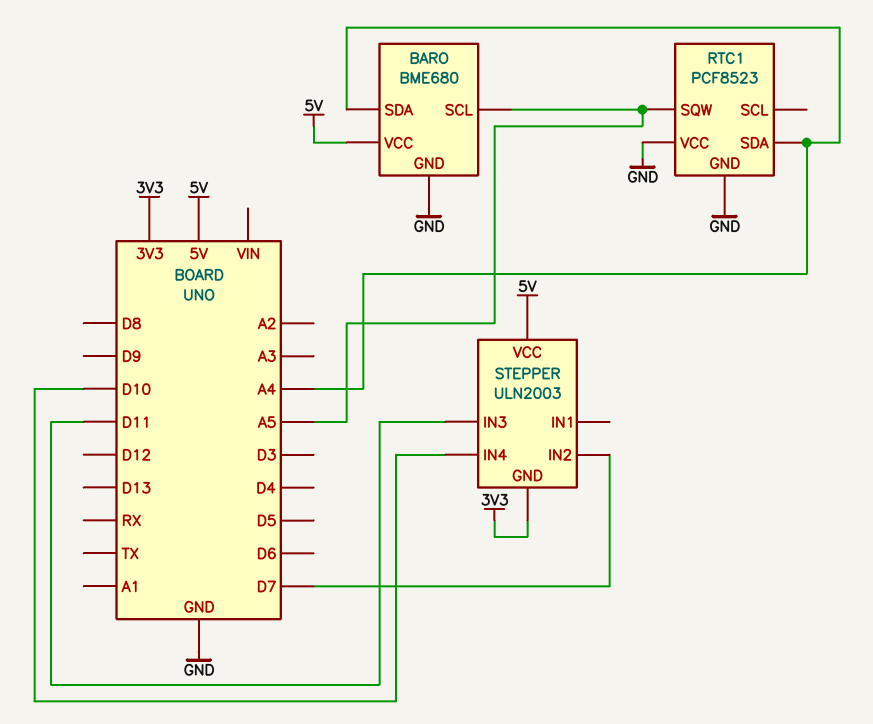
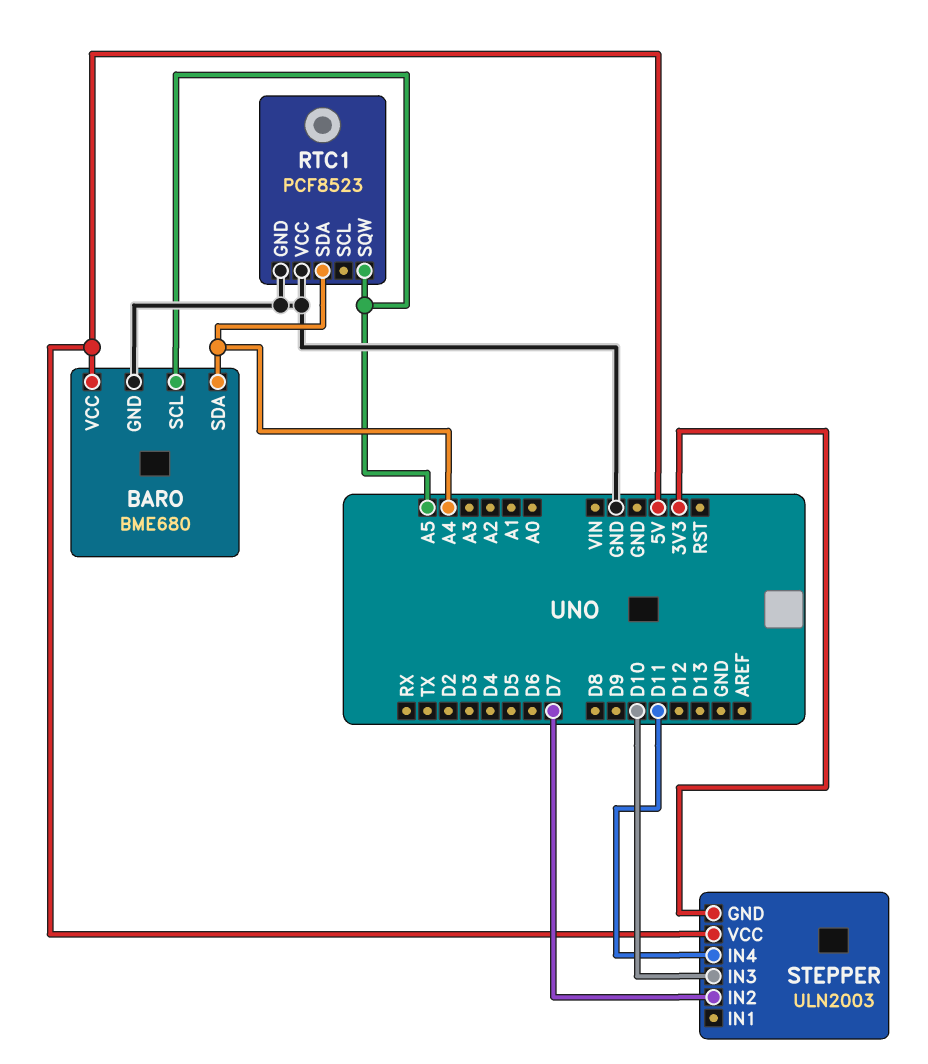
STEPPER pin IN3: D11 -> D10
STEPPER pin IN4: D10 -> D11

